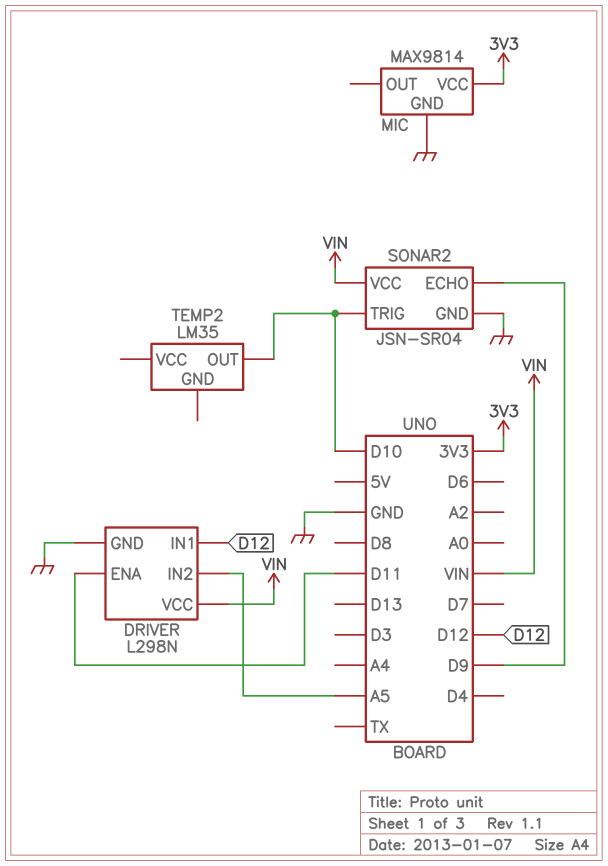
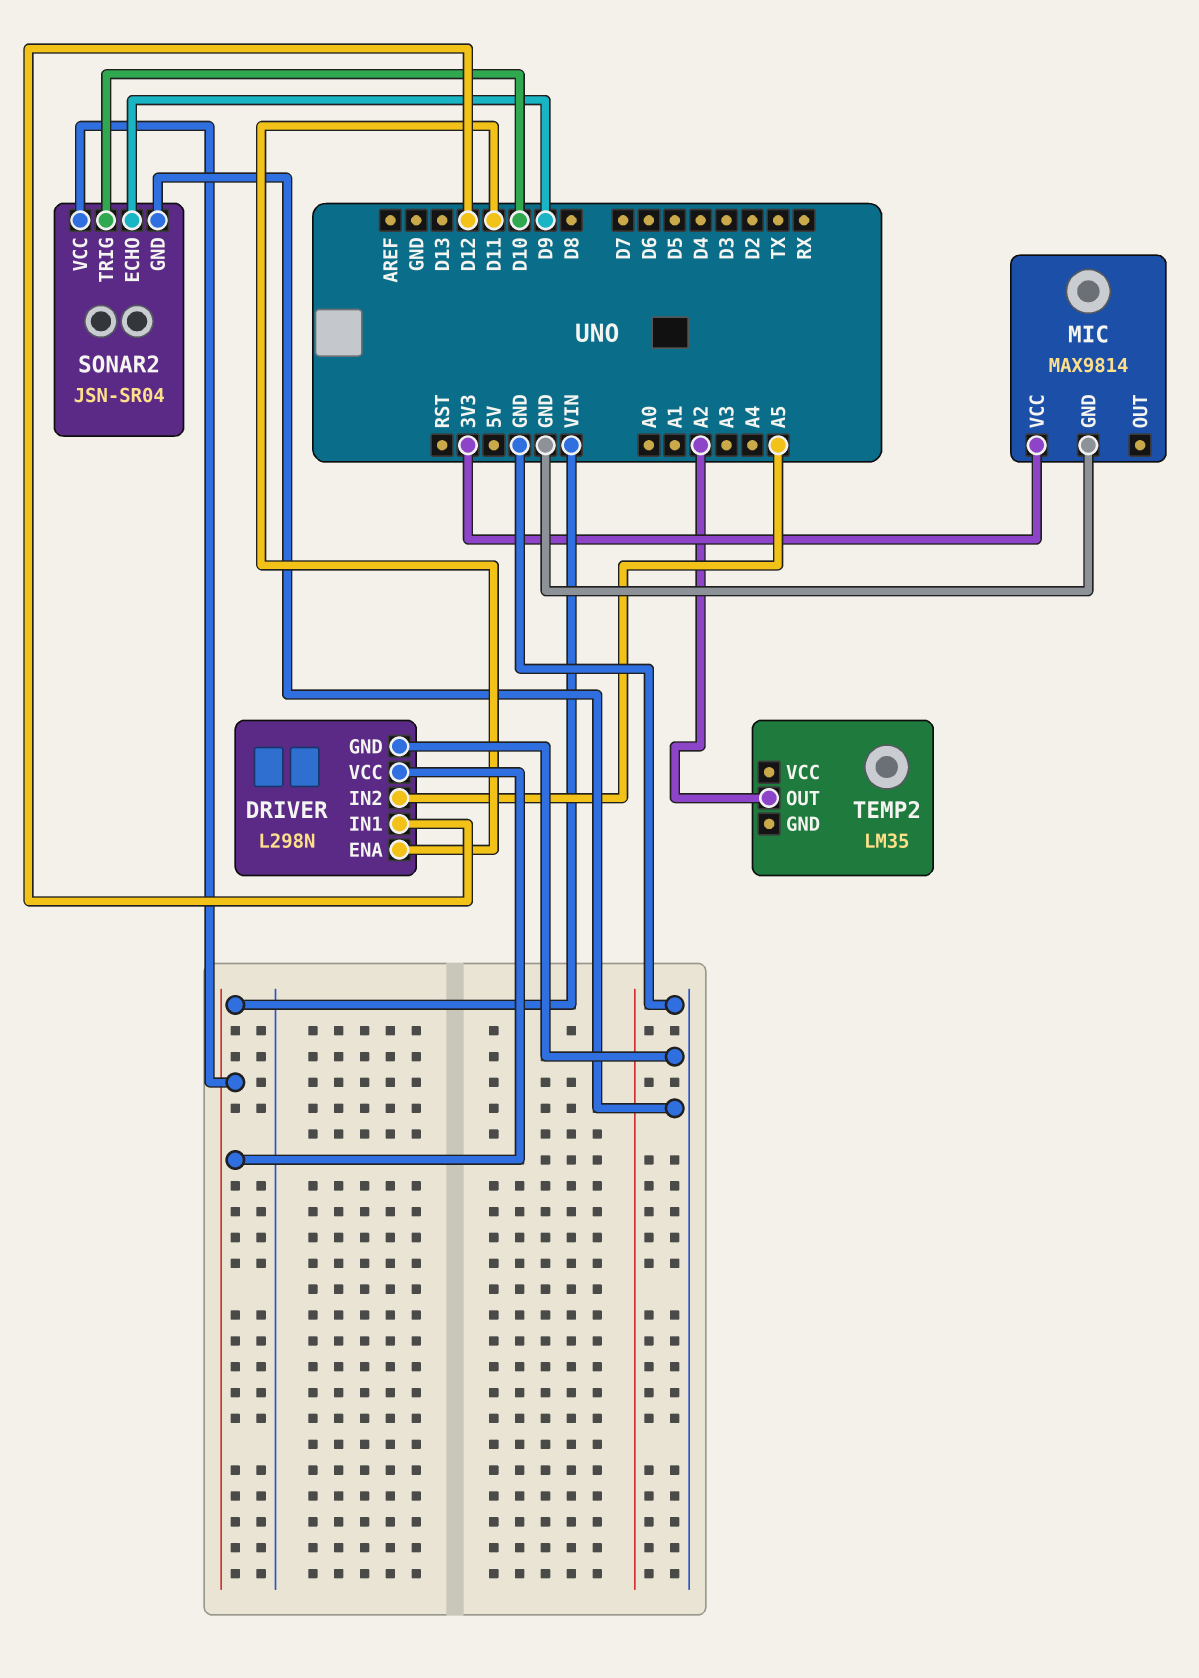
TEMP2 pin OUT: D10 -> A2

